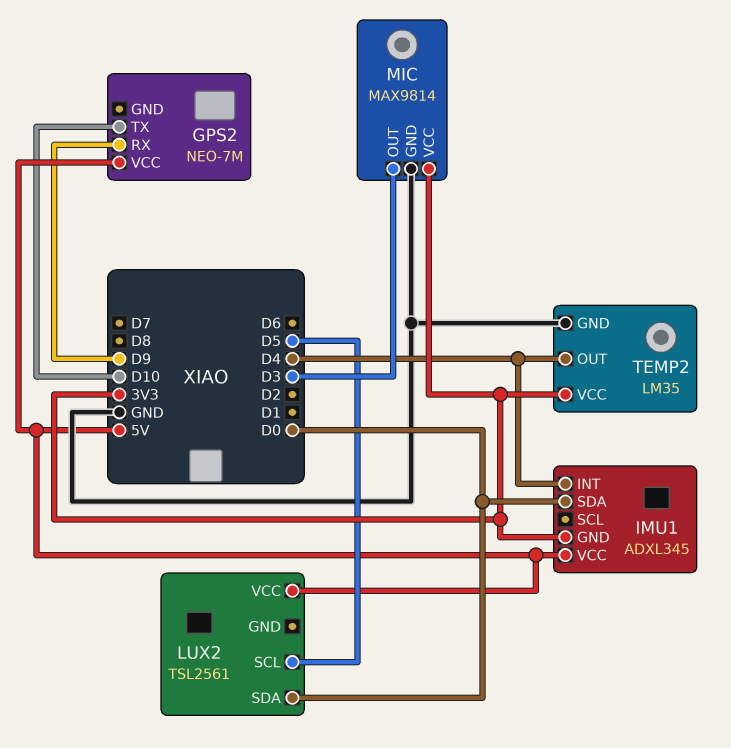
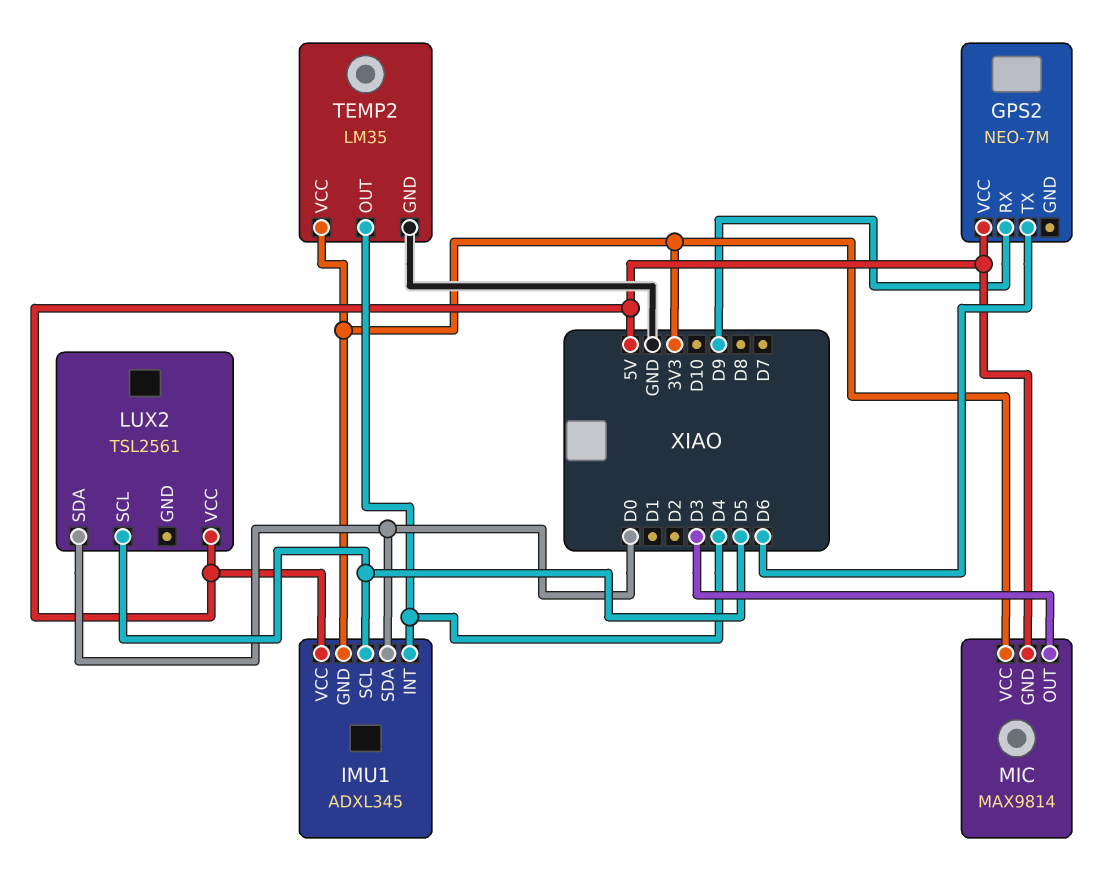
GPS2 pin TX: D10 -> D6
IMU1 pin SCL: none -> D5
MIC pin GND: GND -> 5V

